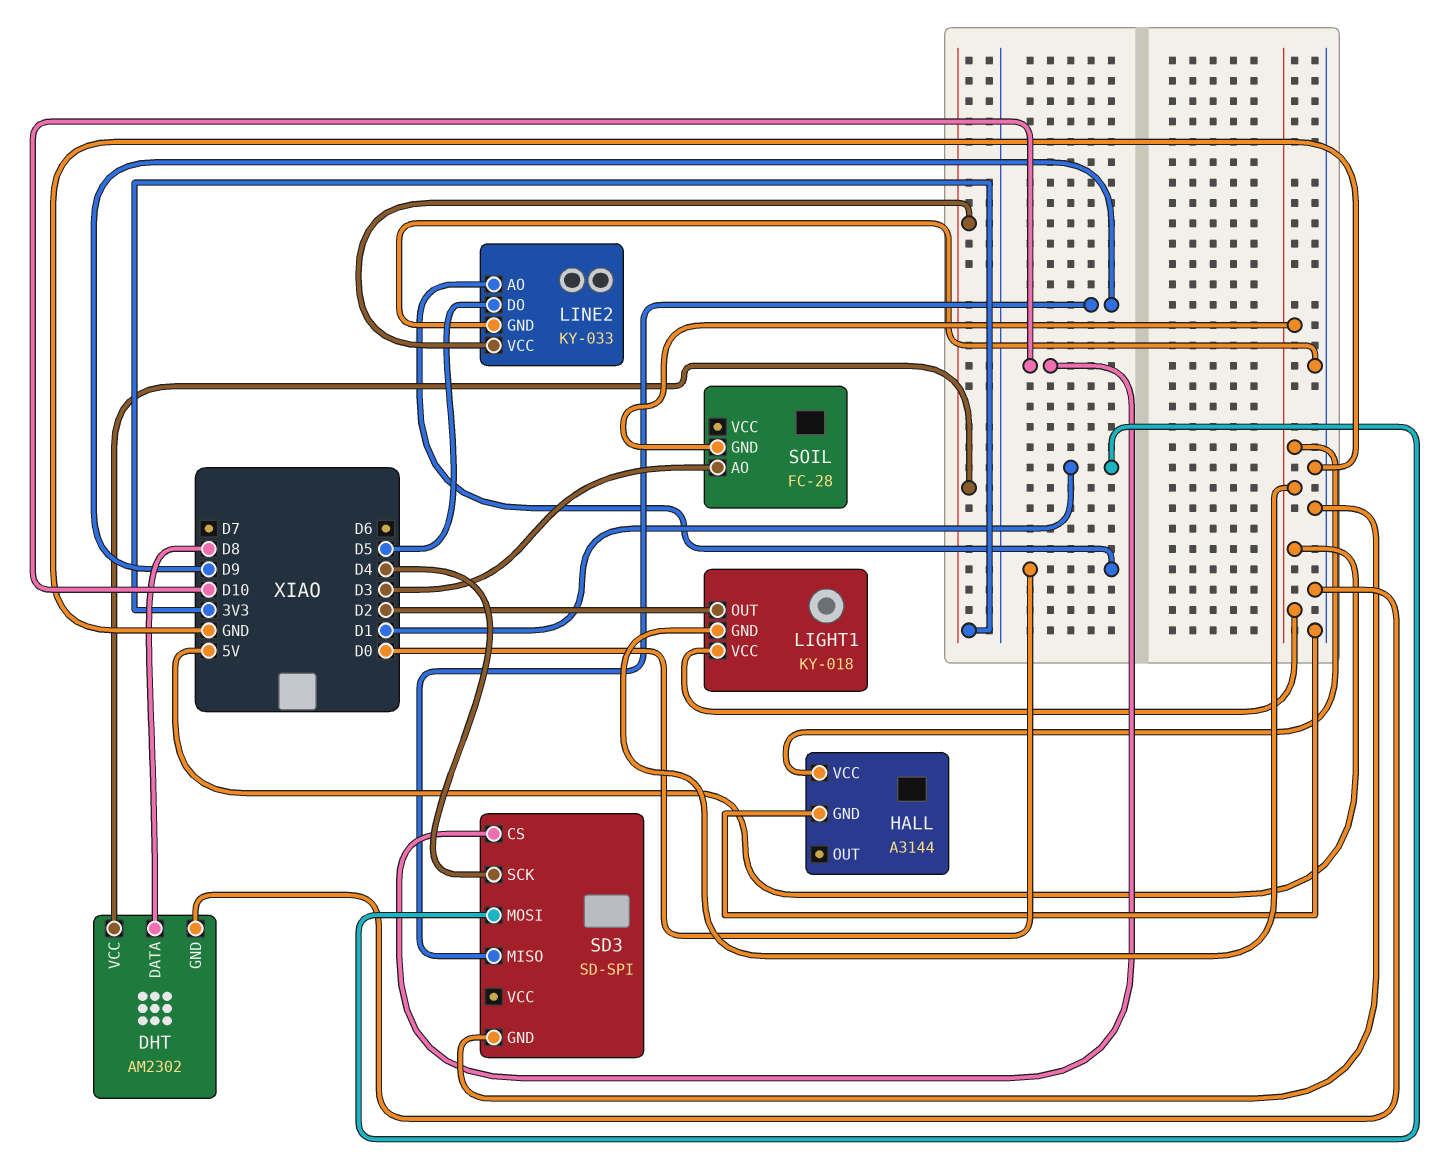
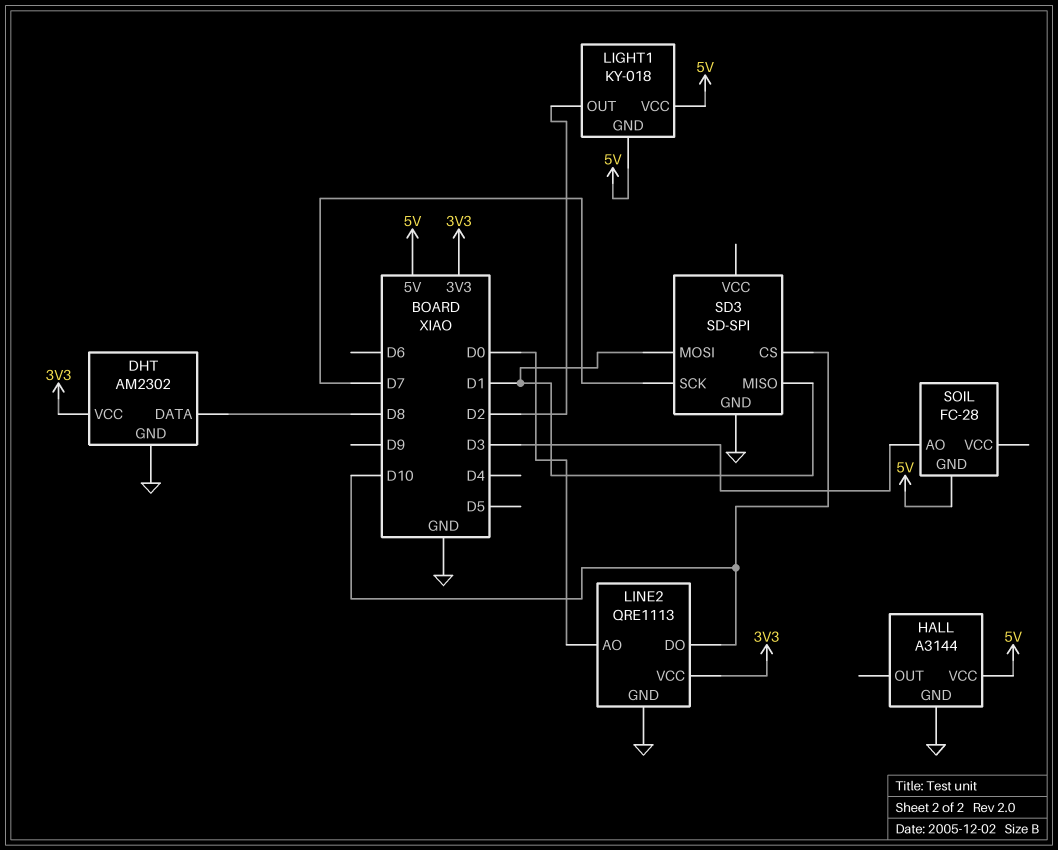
LINE2: KY-033 -> QRE1113
LINE2 pin DO: D5 -> D10
SD3 pin MISO: D9 -> D1
SD3 pin SCK: D4 -> D7

